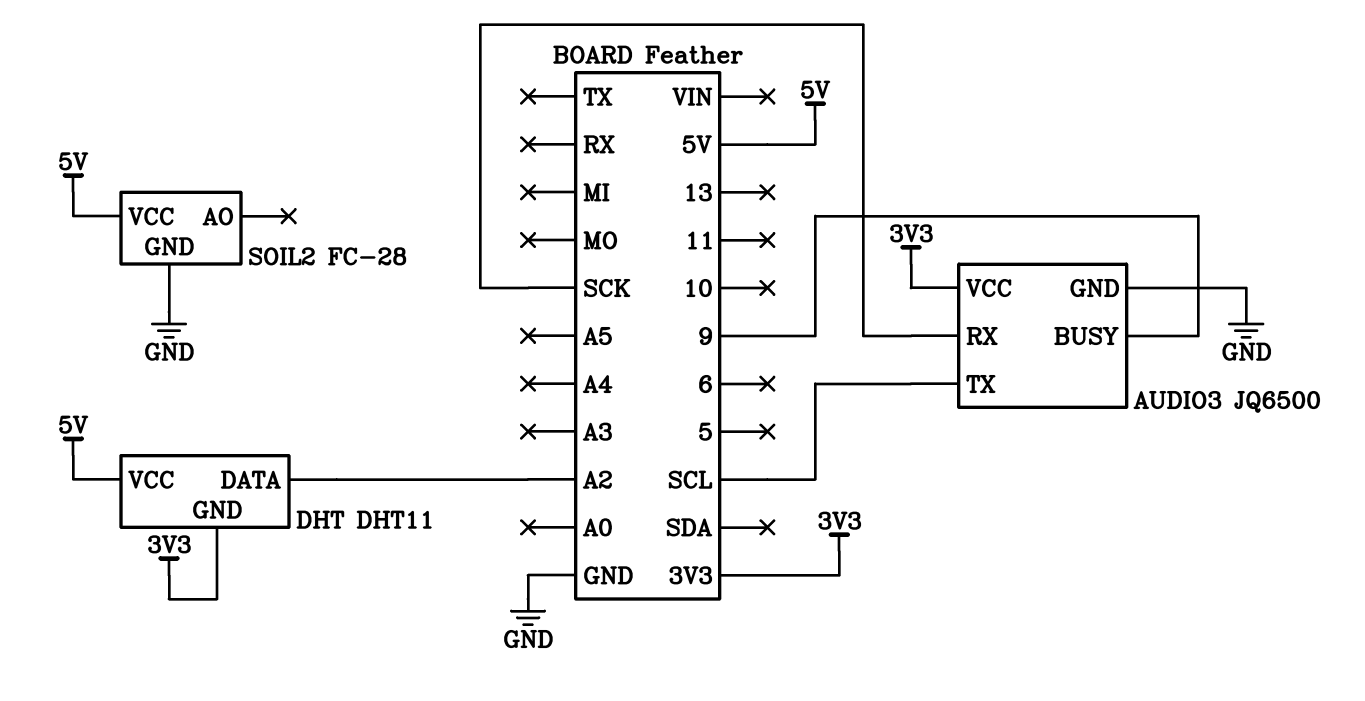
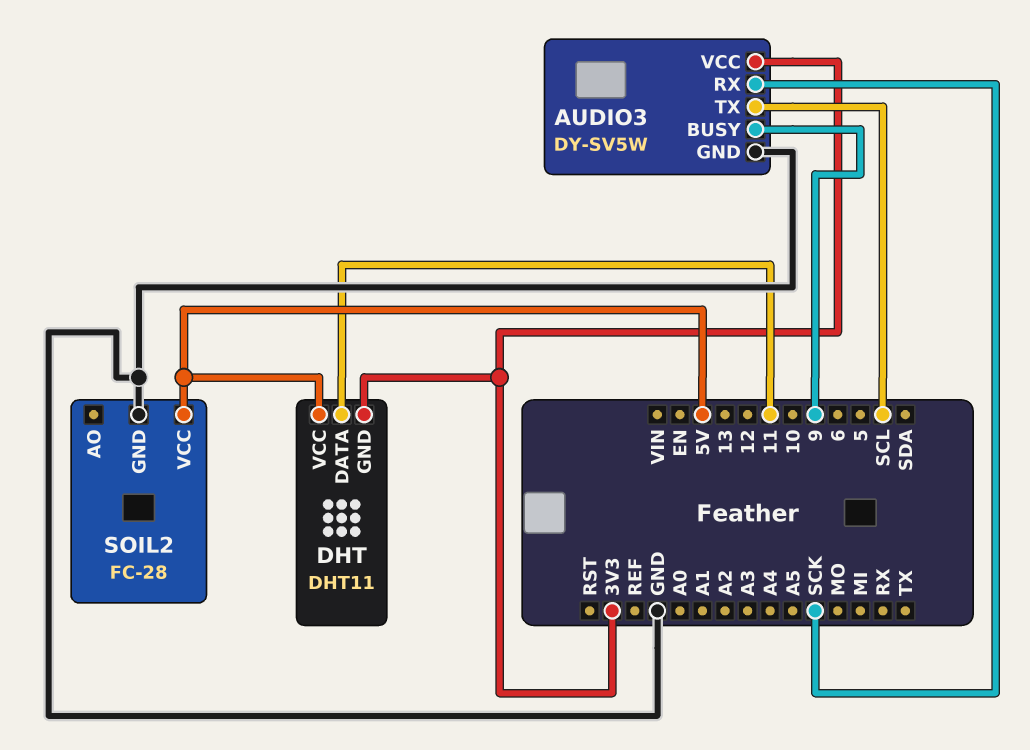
AUDIO3: JQ6500 -> DY-SV5W
DHT pin DATA: A2 -> 11

